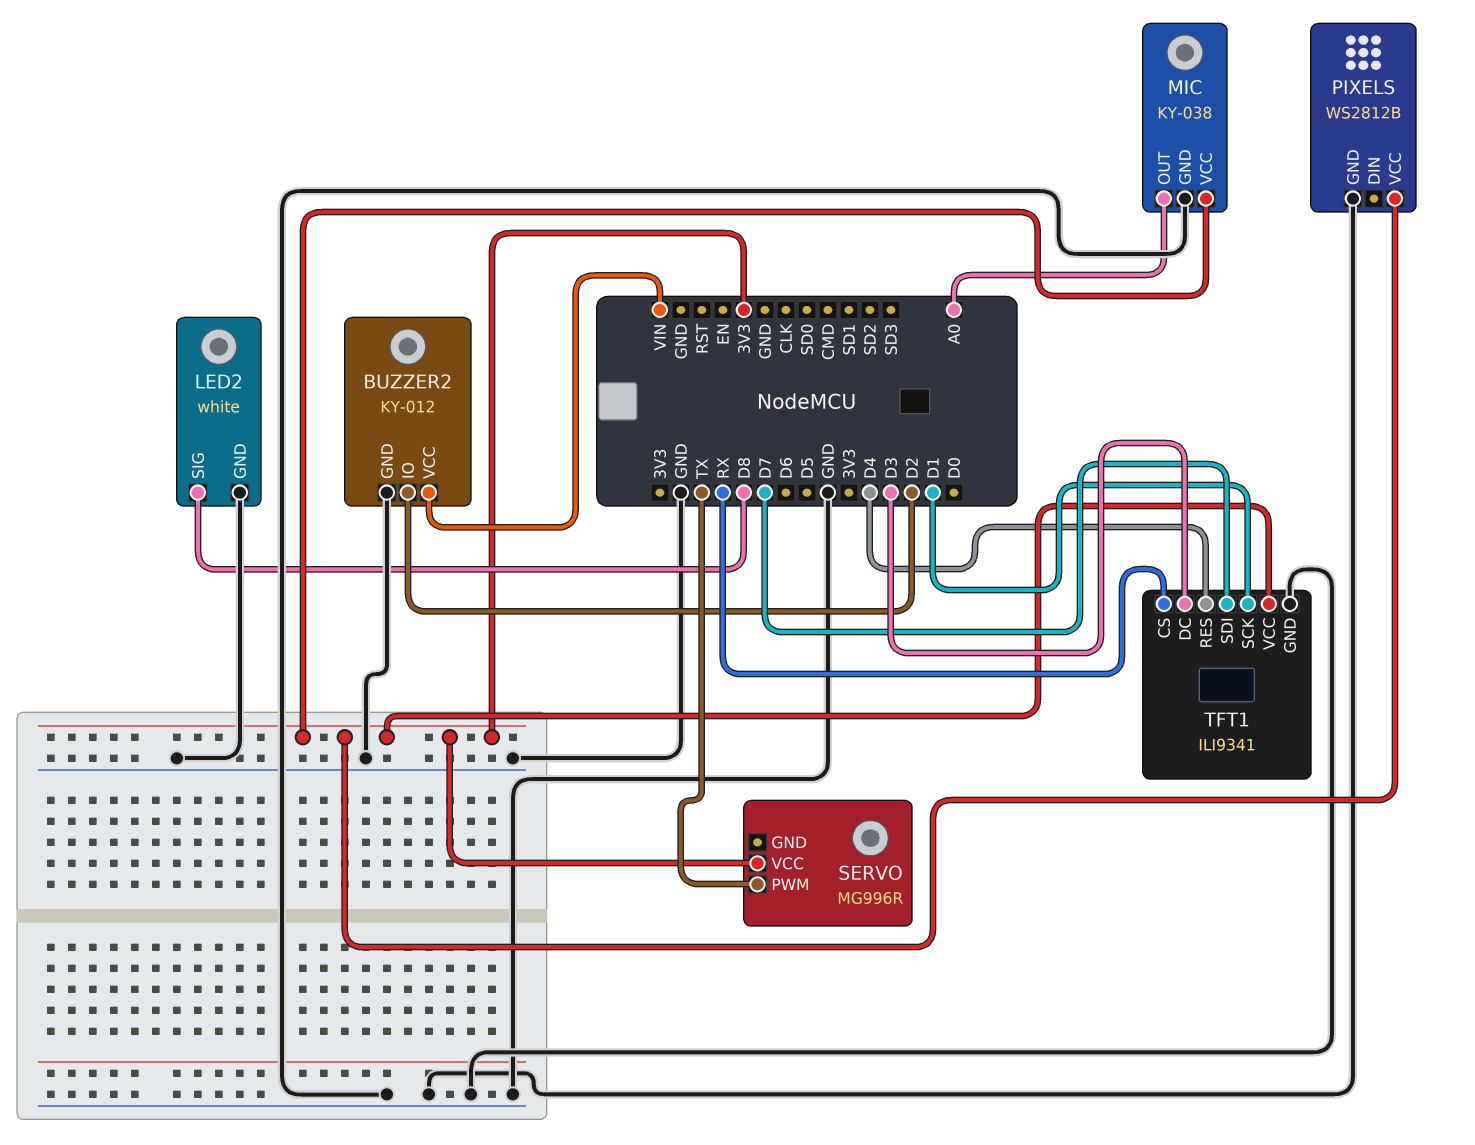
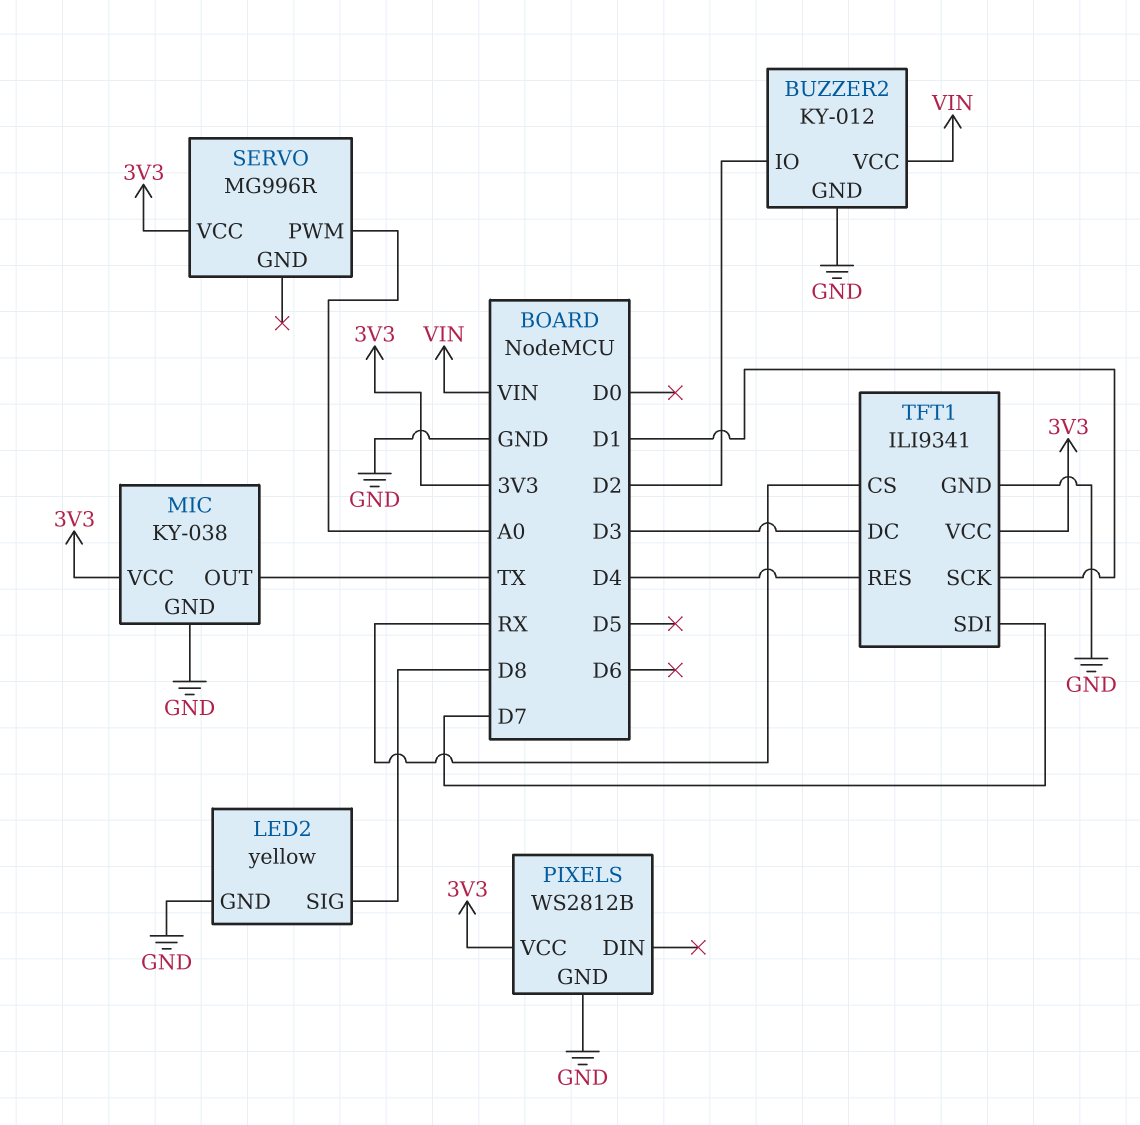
LED2: white -> yellow
MIC pin OUT: A0 -> TX
SERVO pin PWM: TX -> A0

